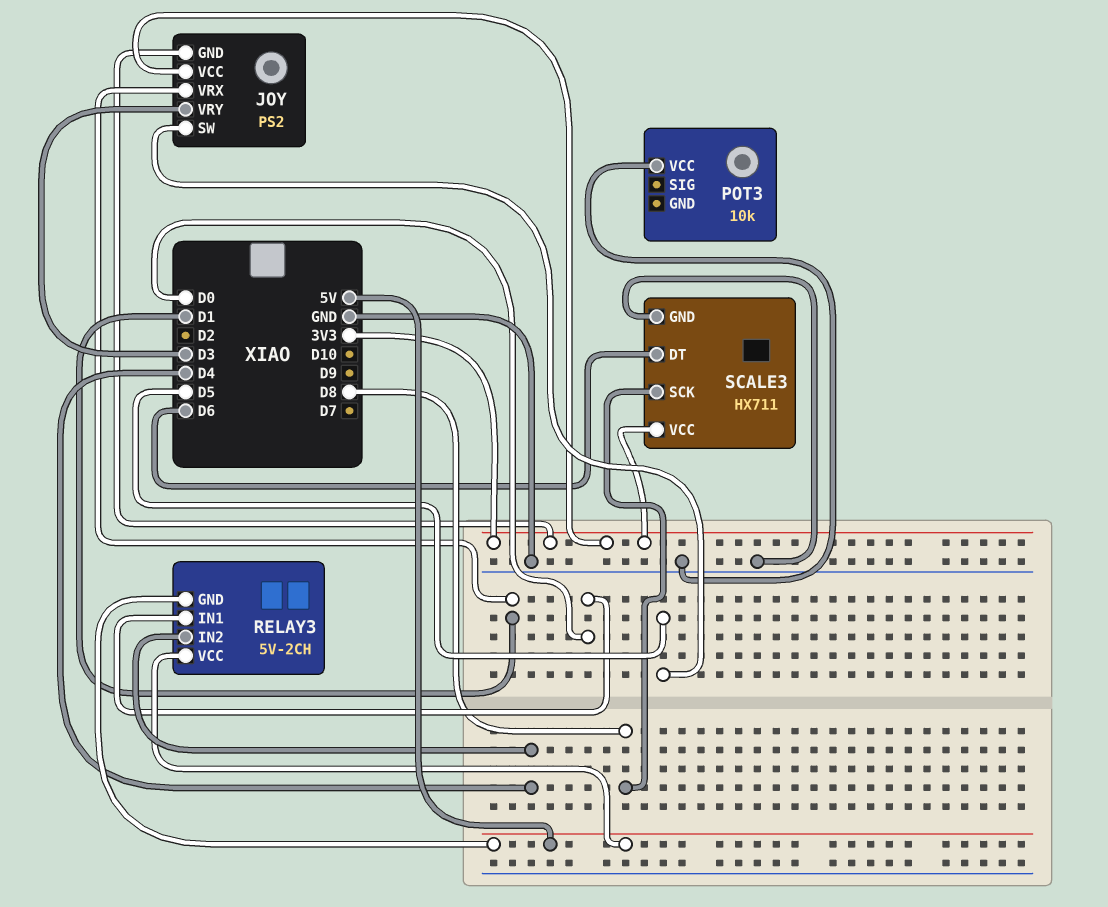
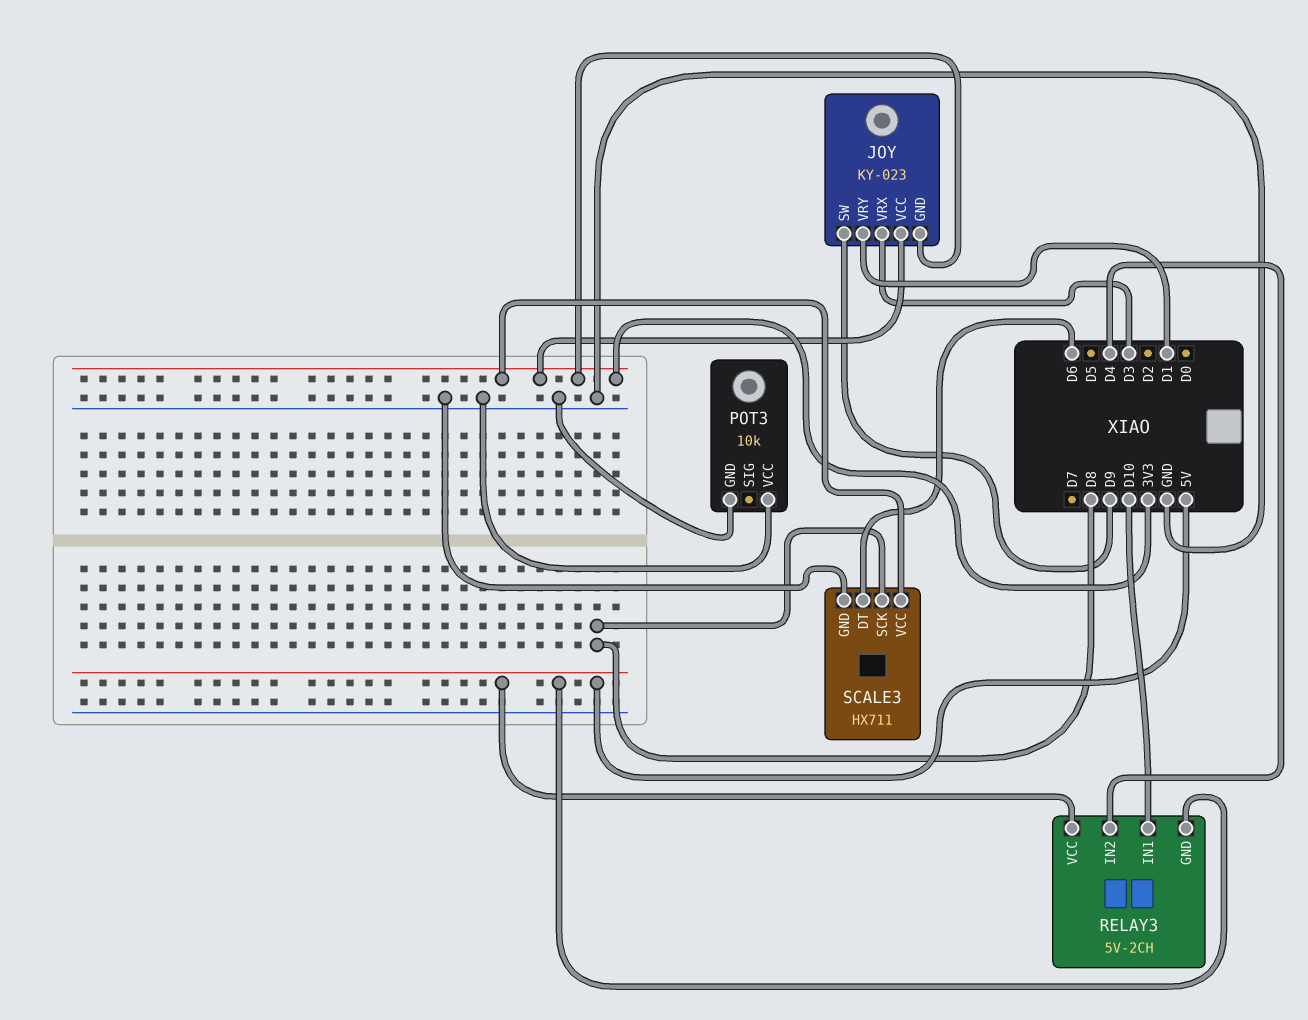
JOY: PS2 -> KY-023
JOY pin SW: D5 -> D9
JOY pin VRX: D1 -> D3
JOY pin VRY: D3 -> D1
POT3 pin GND: none -> GND
RELAY3 pin IN1: D0 -> D10

